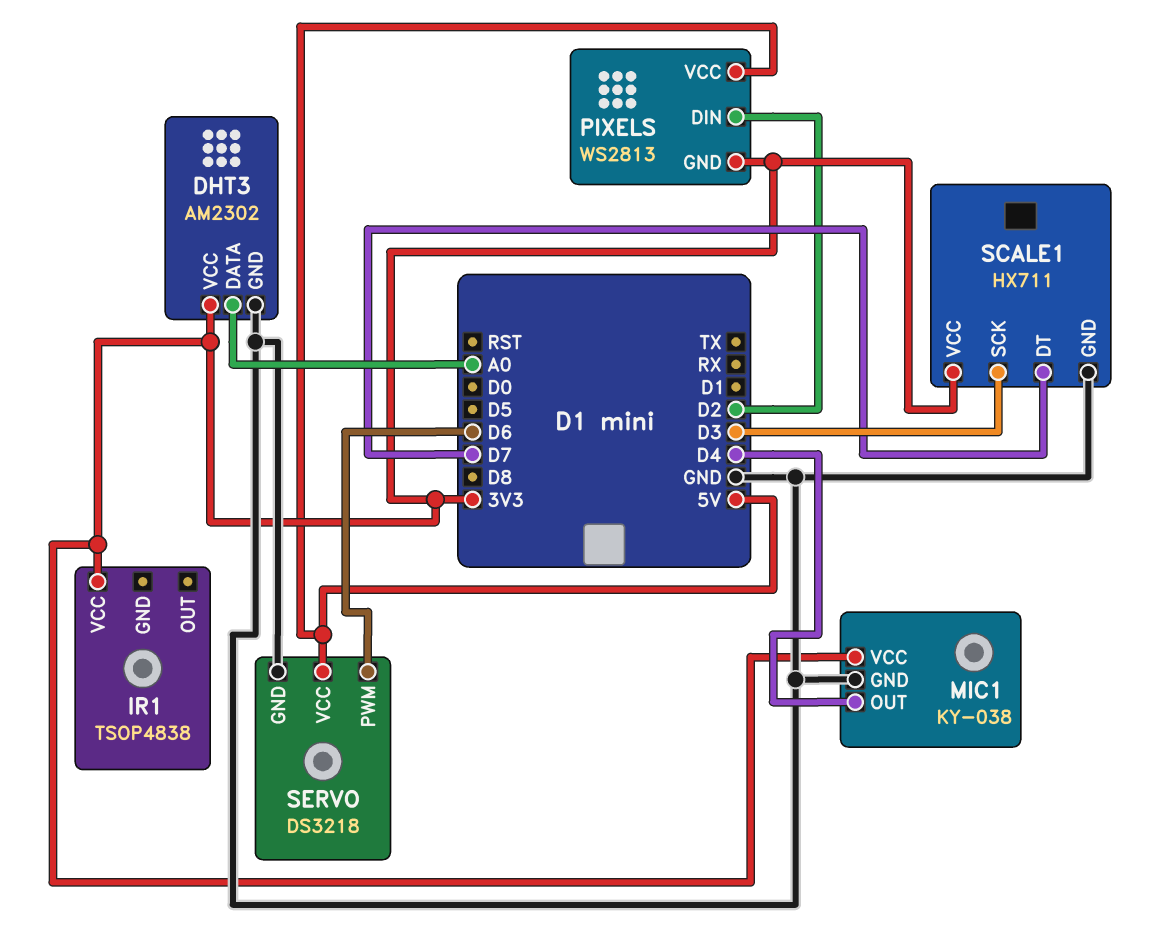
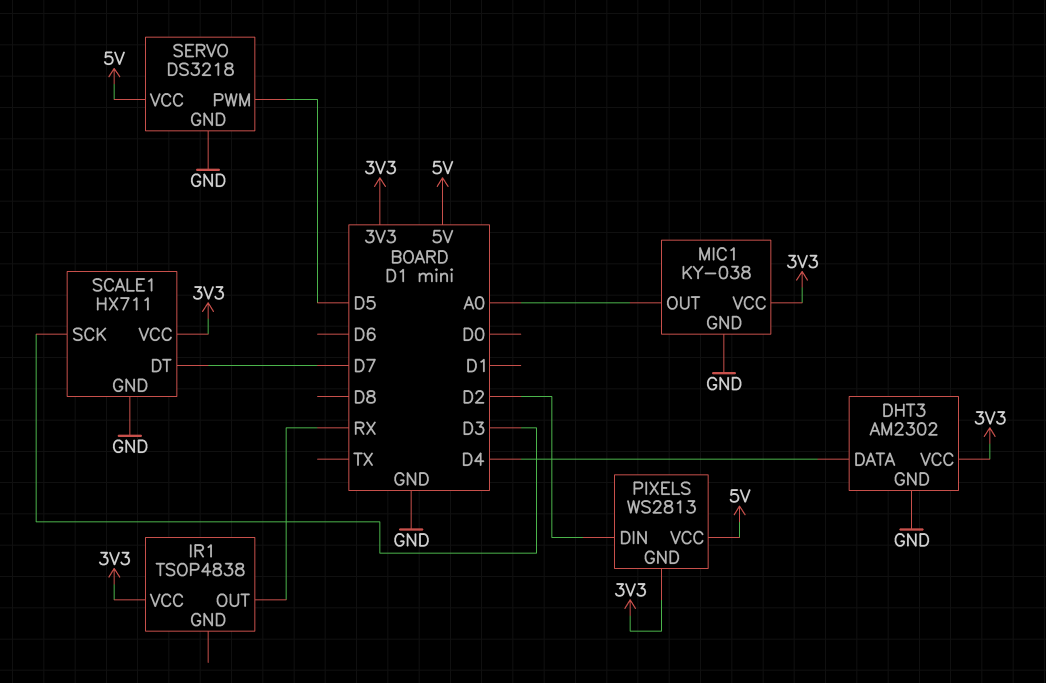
DHT3 pin DATA: A0 -> D4
IR1 pin OUT: none -> RX
MIC1 pin OUT: D4 -> A0
SERVO pin PWM: D6 -> D5

